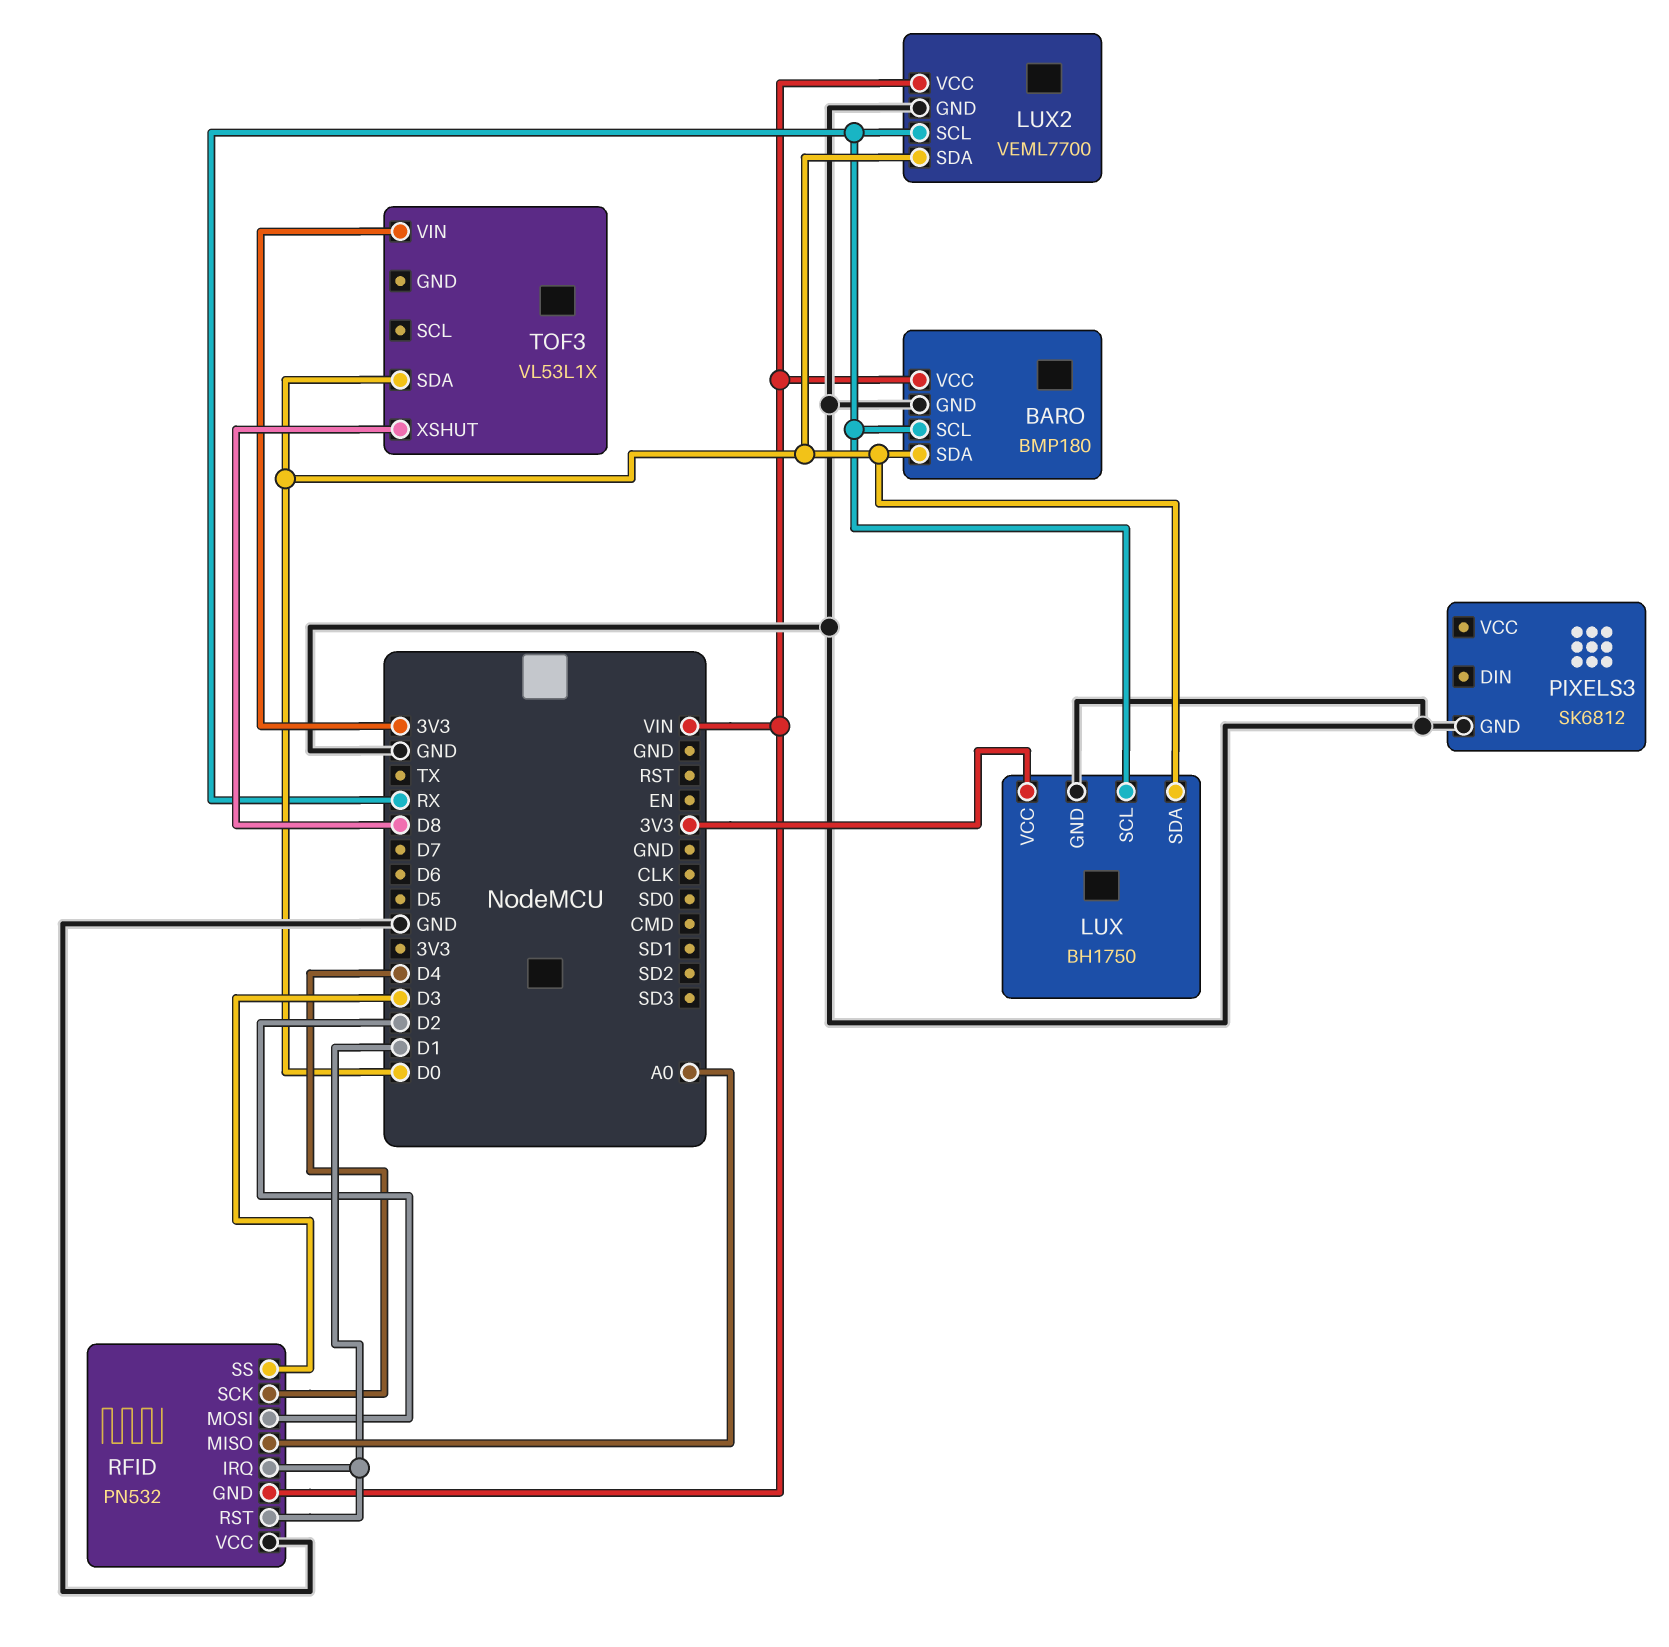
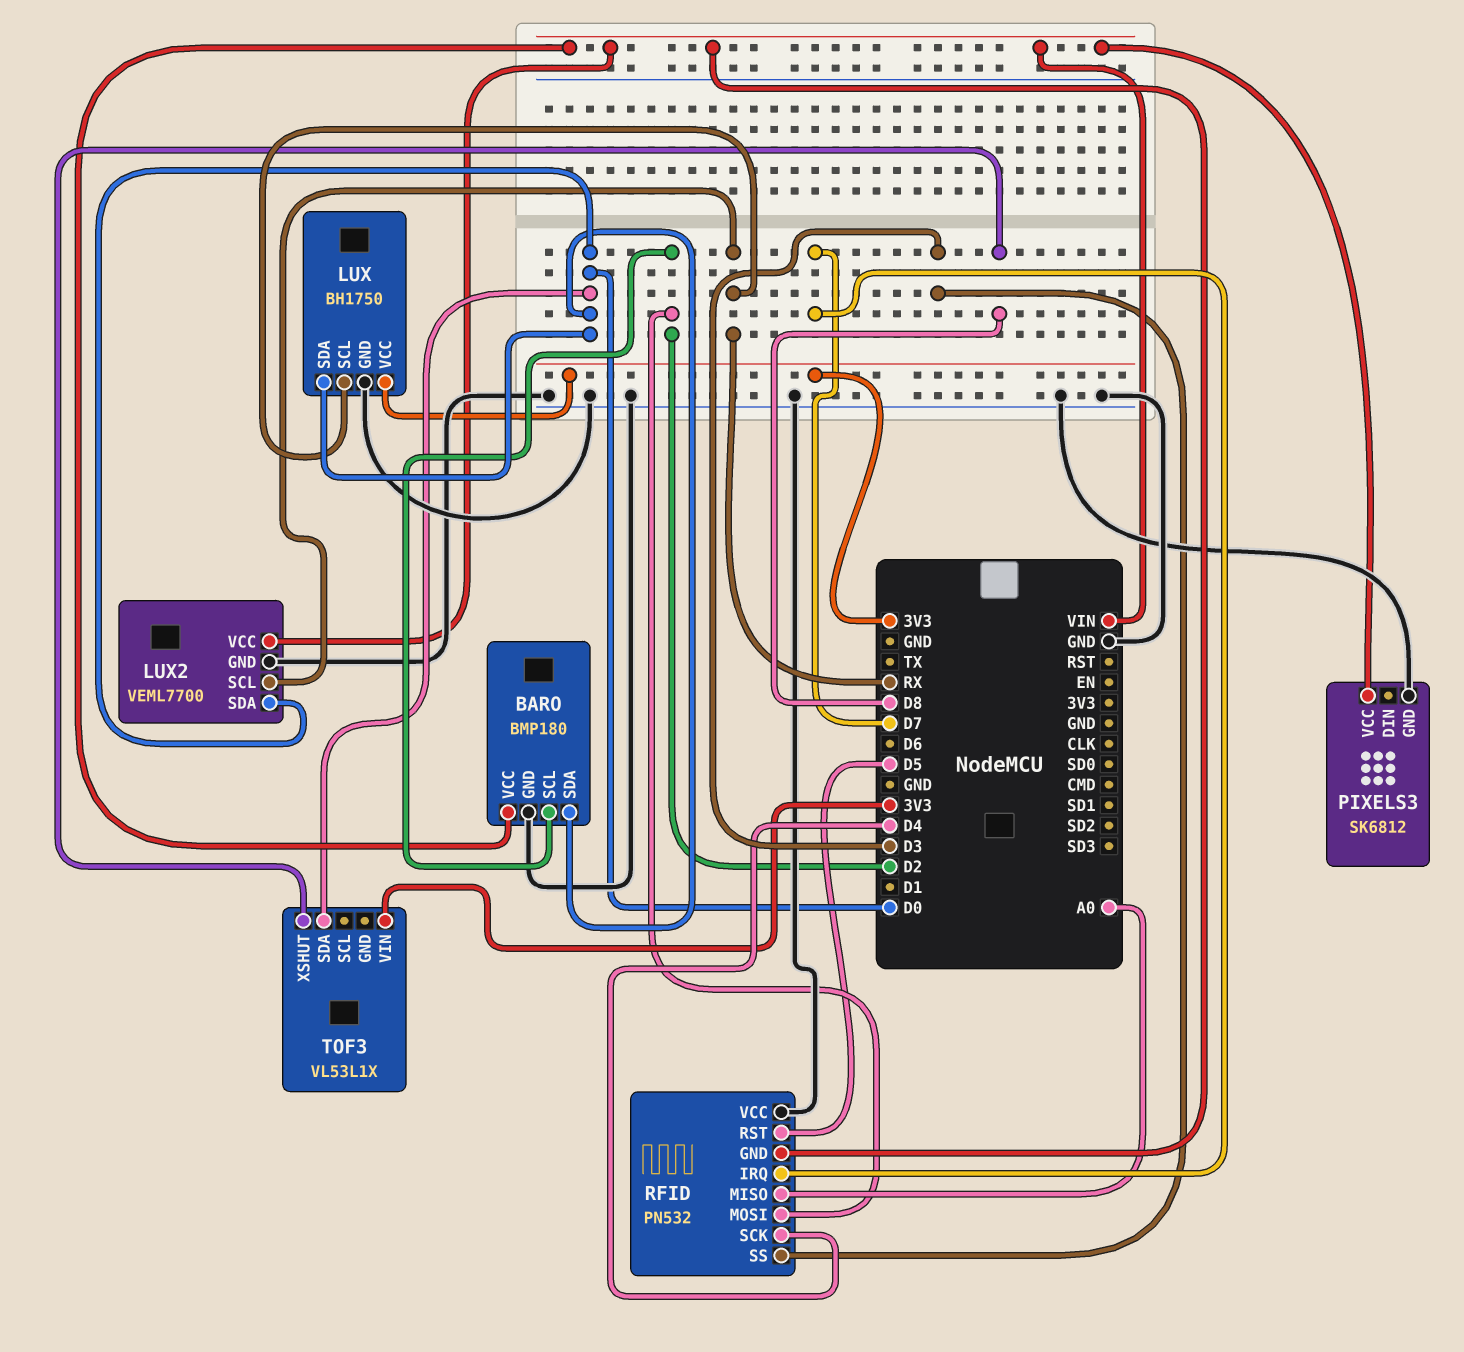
BARO pin SCL: RX -> D2
PIXELS3 pin VCC: none -> VIN
RFID pin IRQ: D1 -> D7
RFID pin RST: D1 -> D5

